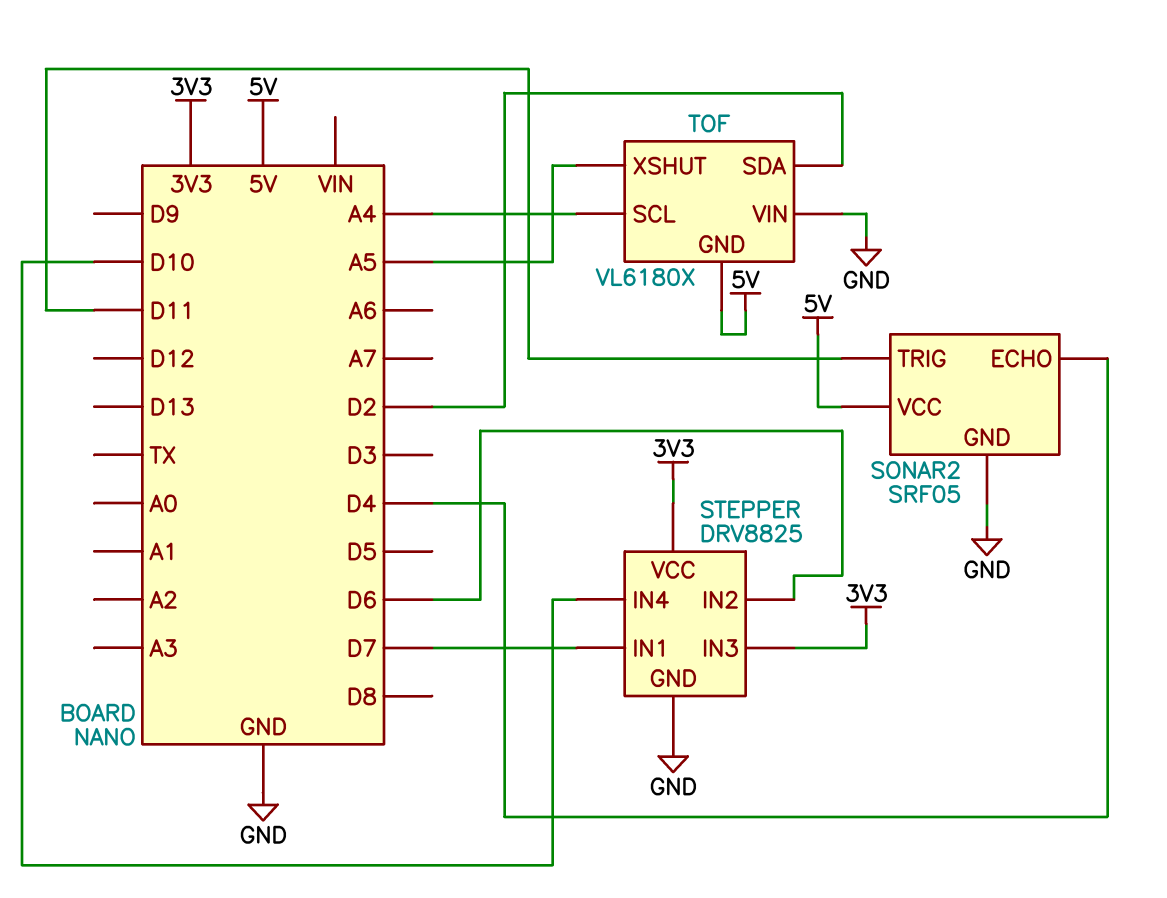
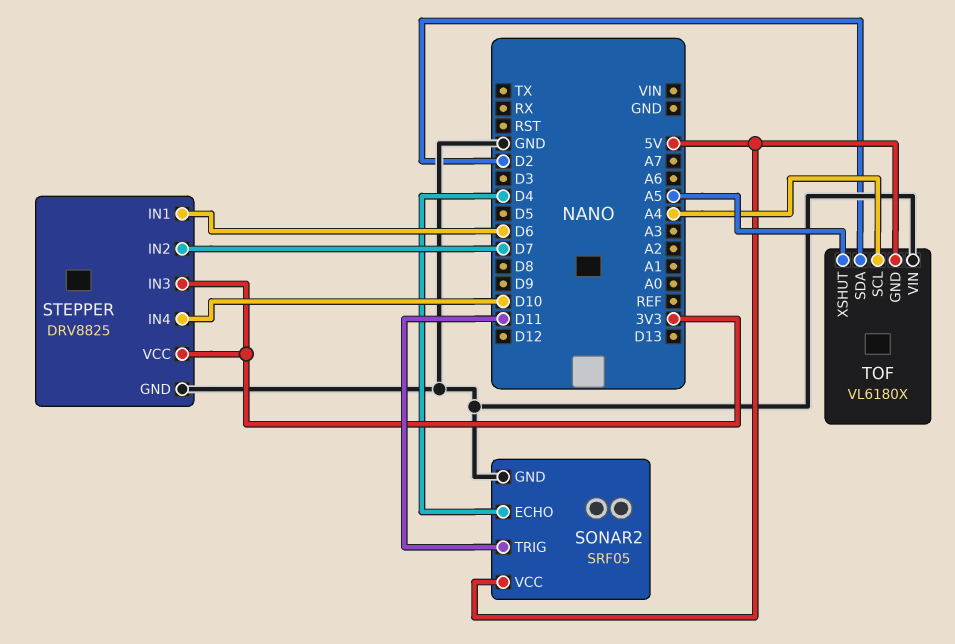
STEPPER pin IN1: D7 -> D6
STEPPER pin IN2: D6 -> D7

